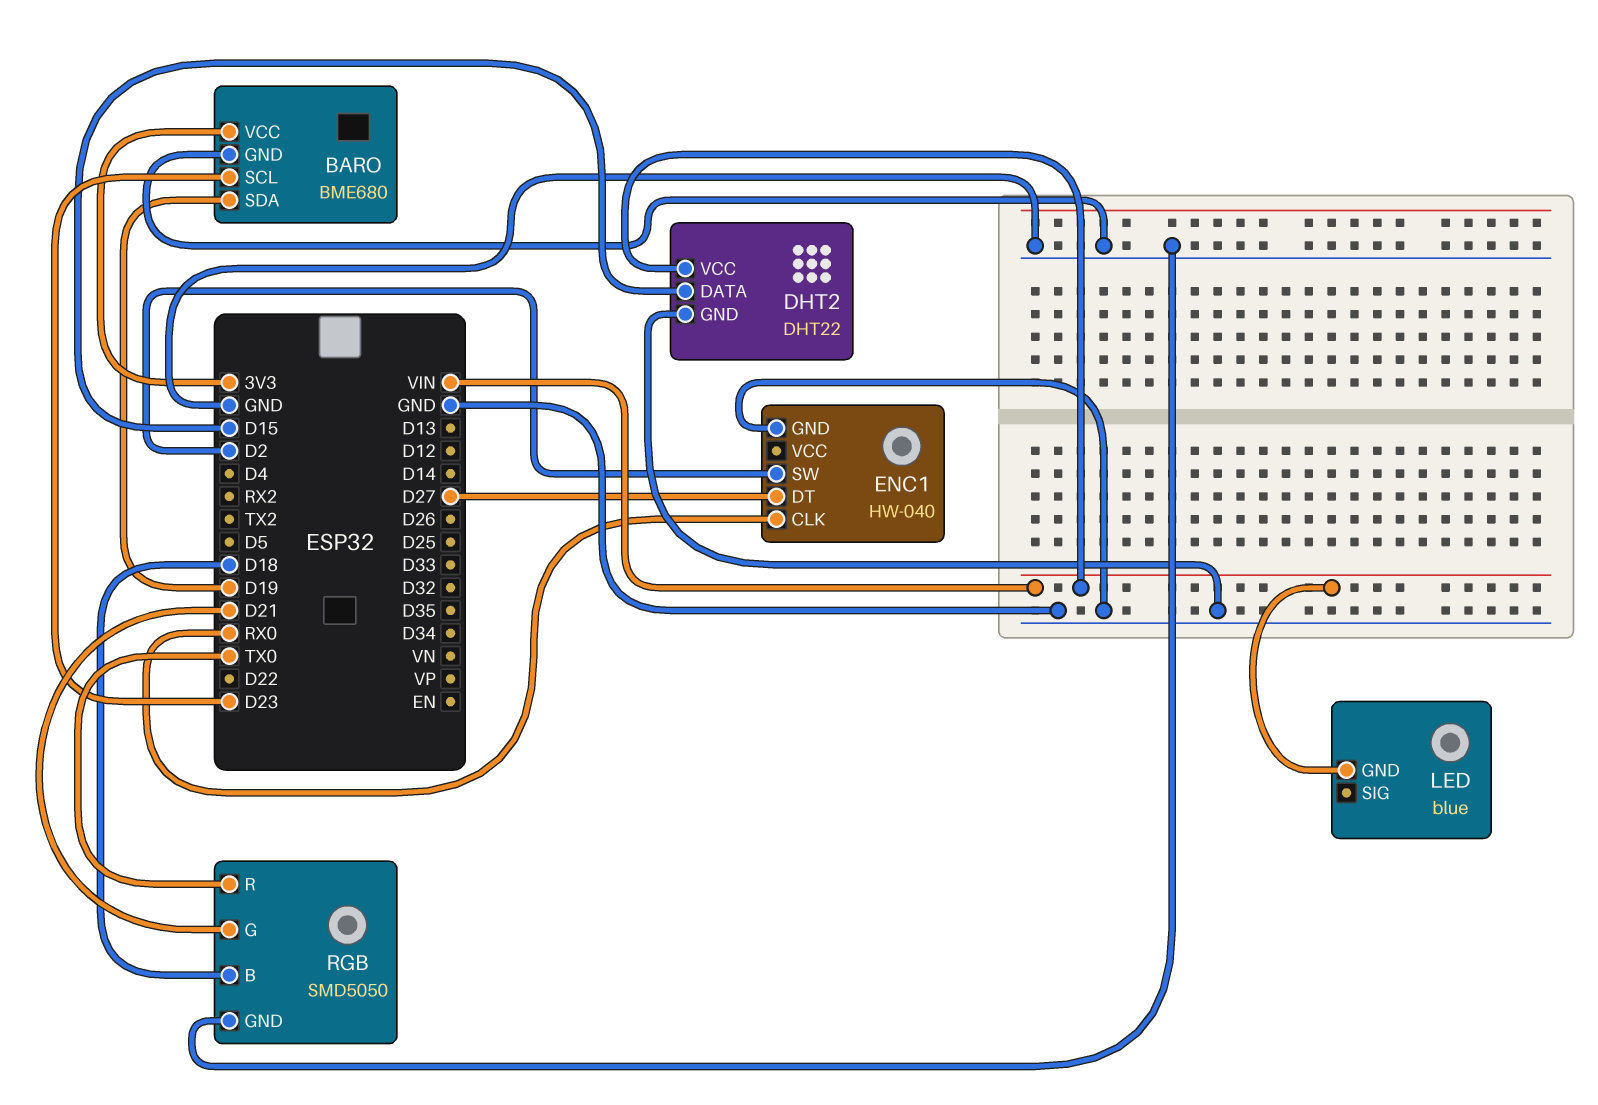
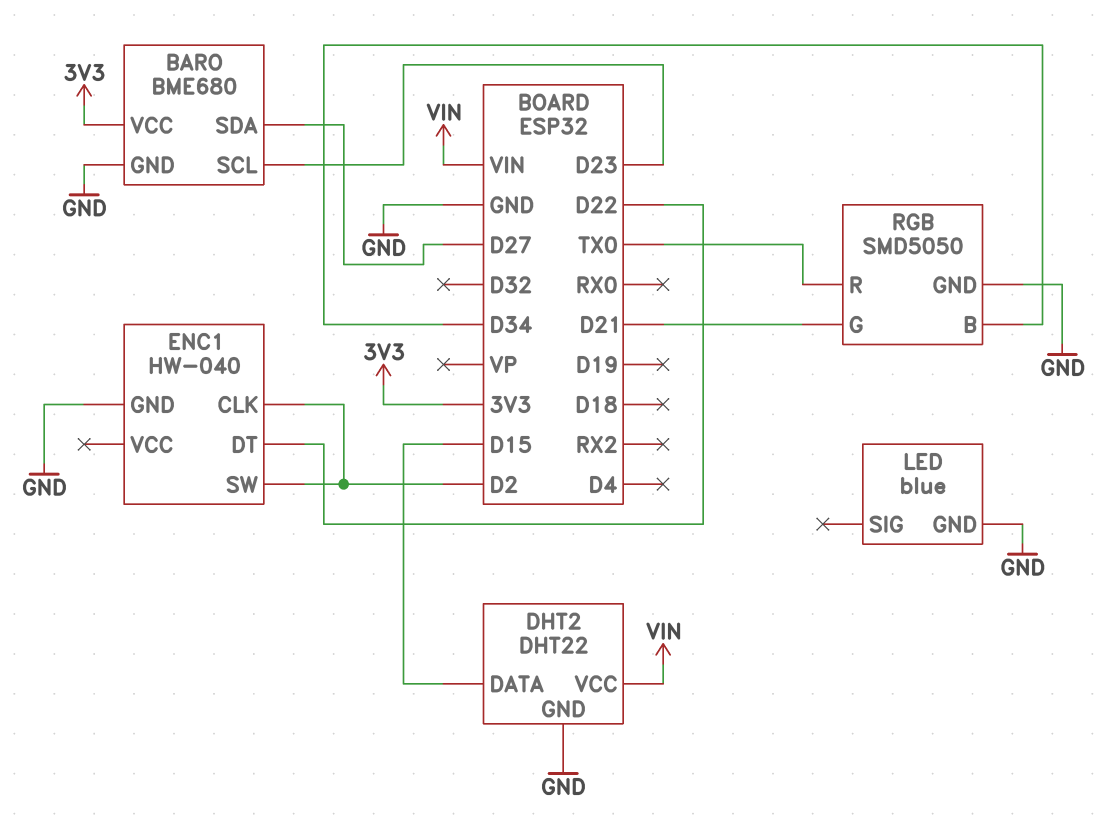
BARO pin SDA: D19 -> D27
ENC1 pin CLK: RX0 -> D2
ENC1 pin DT: D27 -> D22
LED pin GND: VIN -> GND
RGB pin B: D18 -> D34

